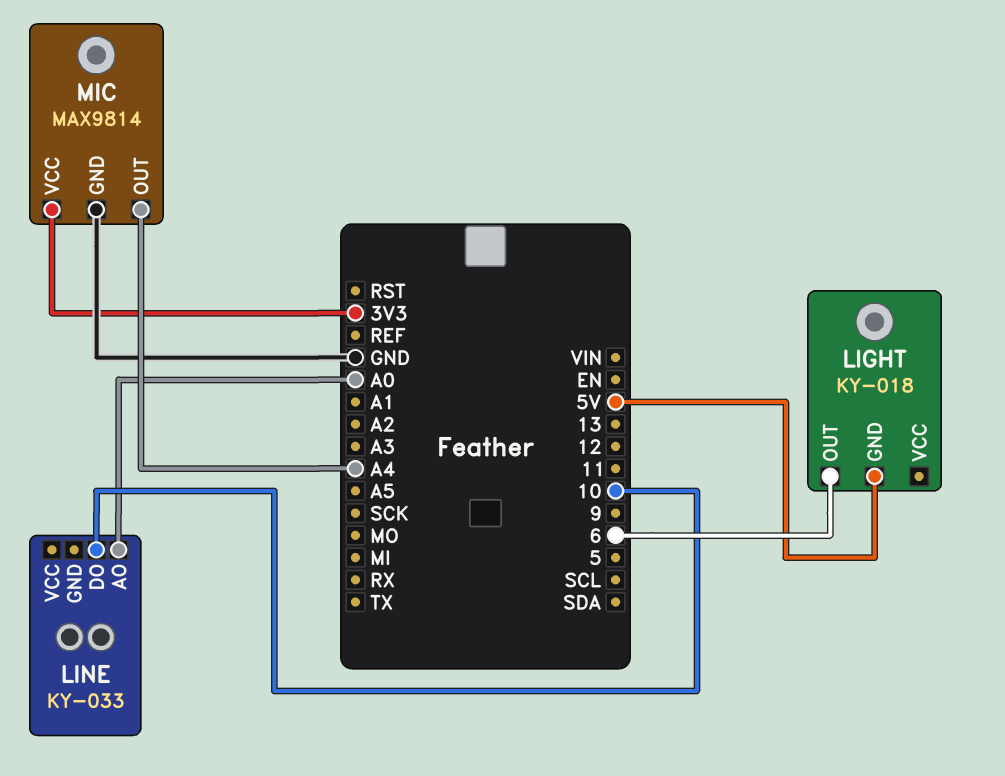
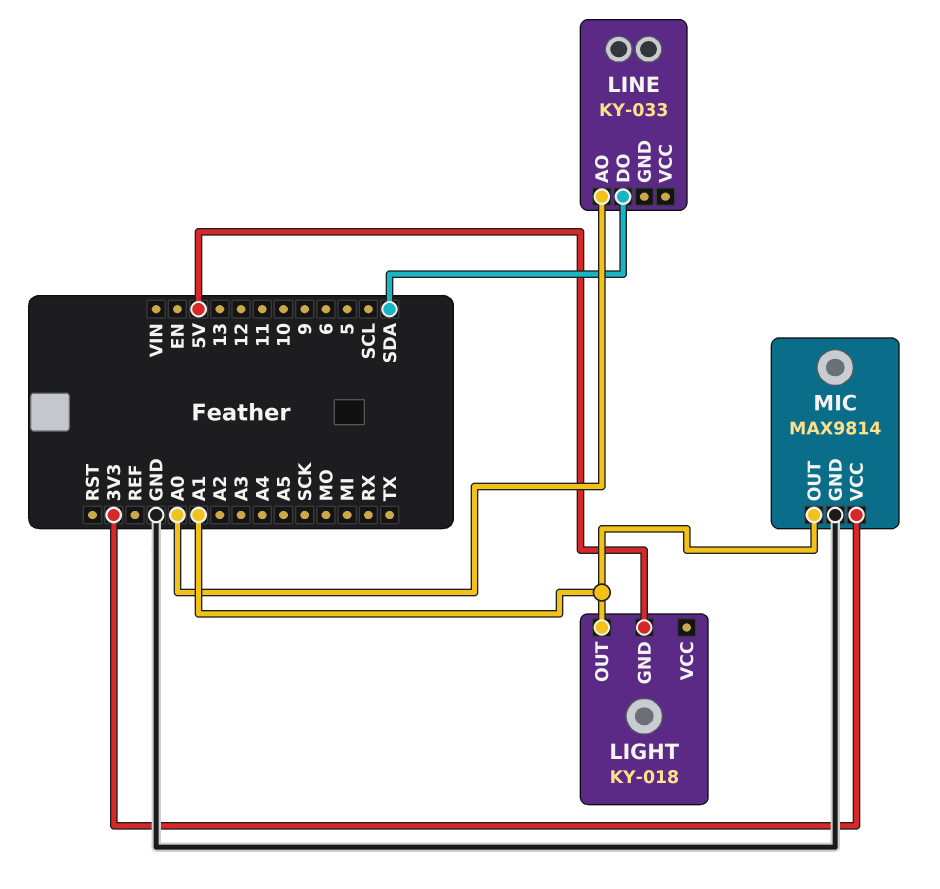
LIGHT pin OUT: 6 -> A1
LINE pin DO: 10 -> SDA
MIC pin OUT: A4 -> A1

